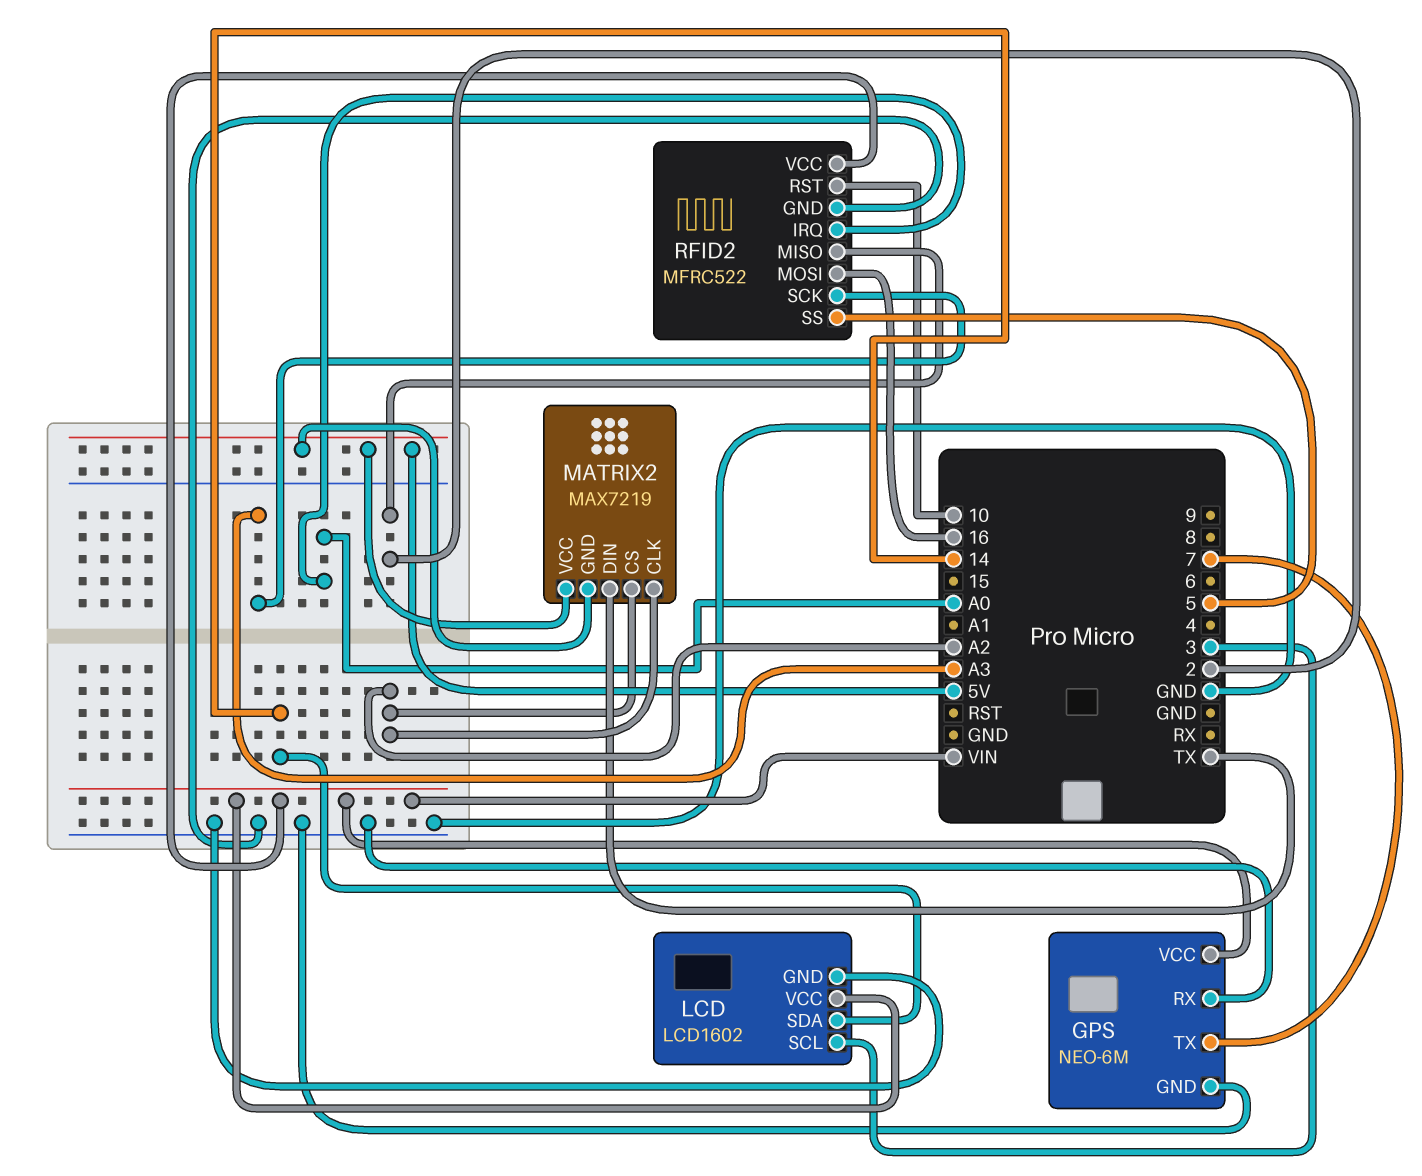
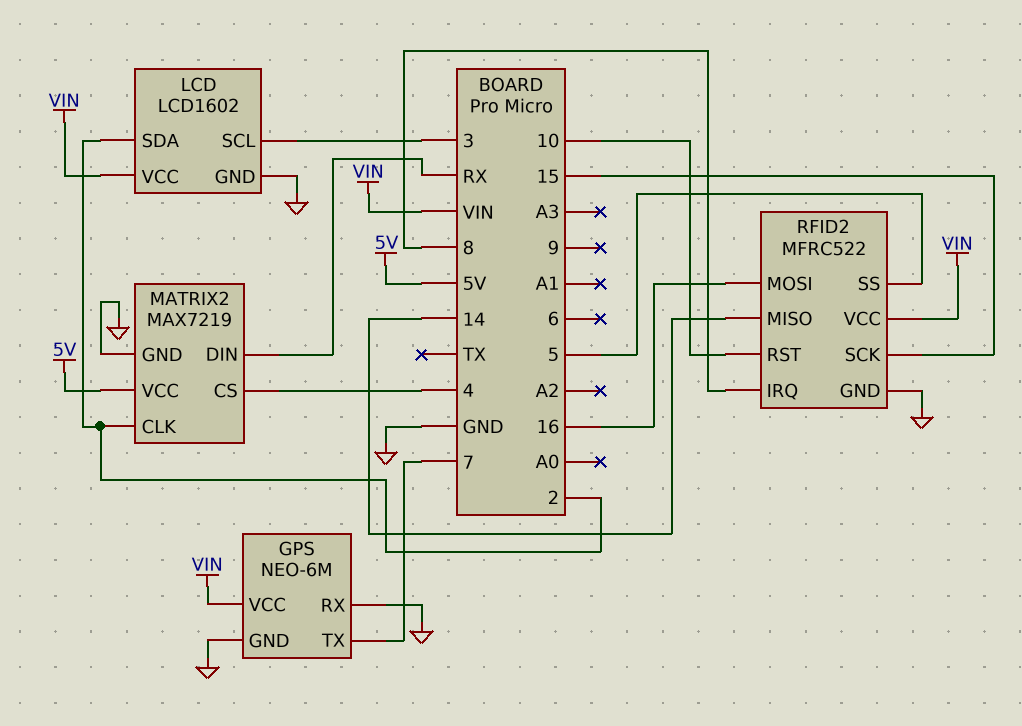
LCD pin SDA: 14 -> 2
MATRIX2 pin CLK: A2 -> 2
MATRIX2 pin CS: A2 -> 4
MATRIX2 pin DIN: TX -> RX
MATRIX2 pin GND: 5V -> GND
RFID2 pin IRQ: A0 -> 8
RFID2 pin MISO: 2 -> 14
RFID2 pin SCK: A3 -> 15

